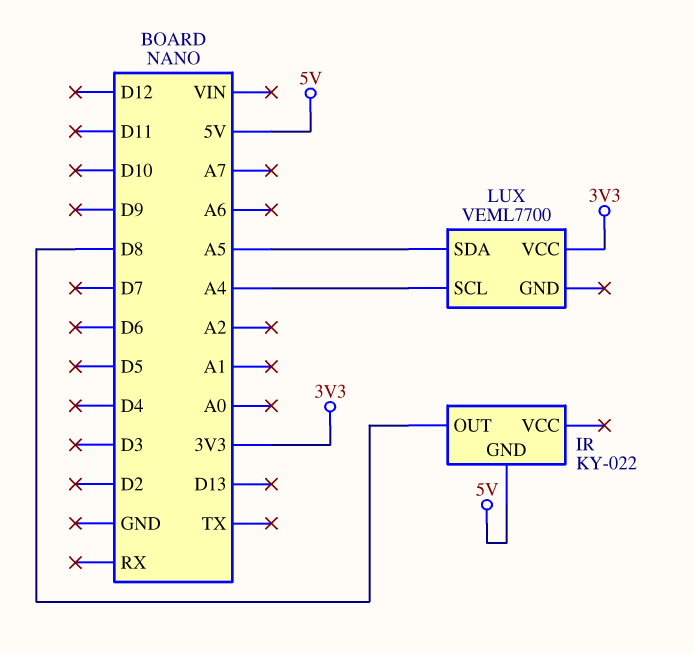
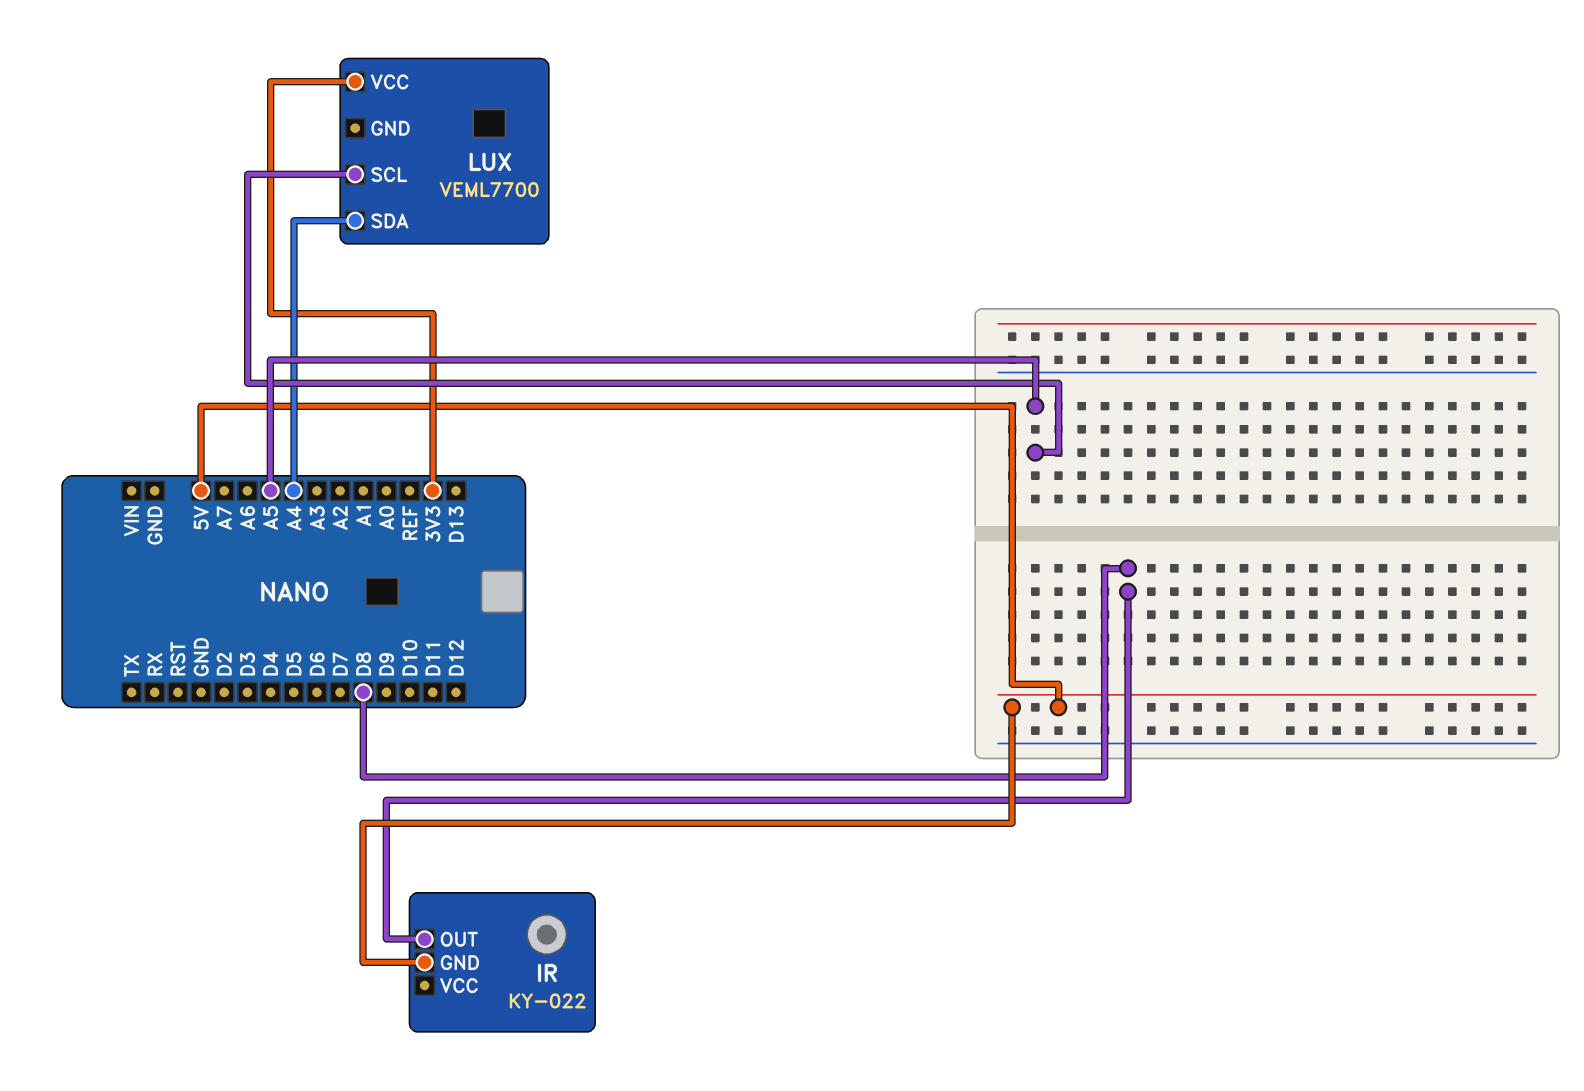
LUX pin SCL: A4 -> A5
LUX pin SDA: A5 -> A4

